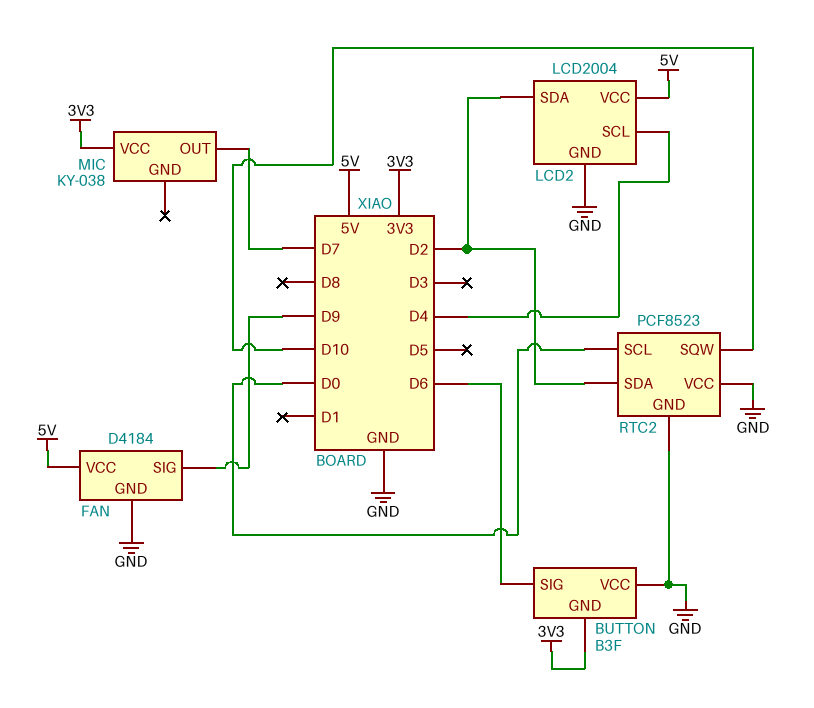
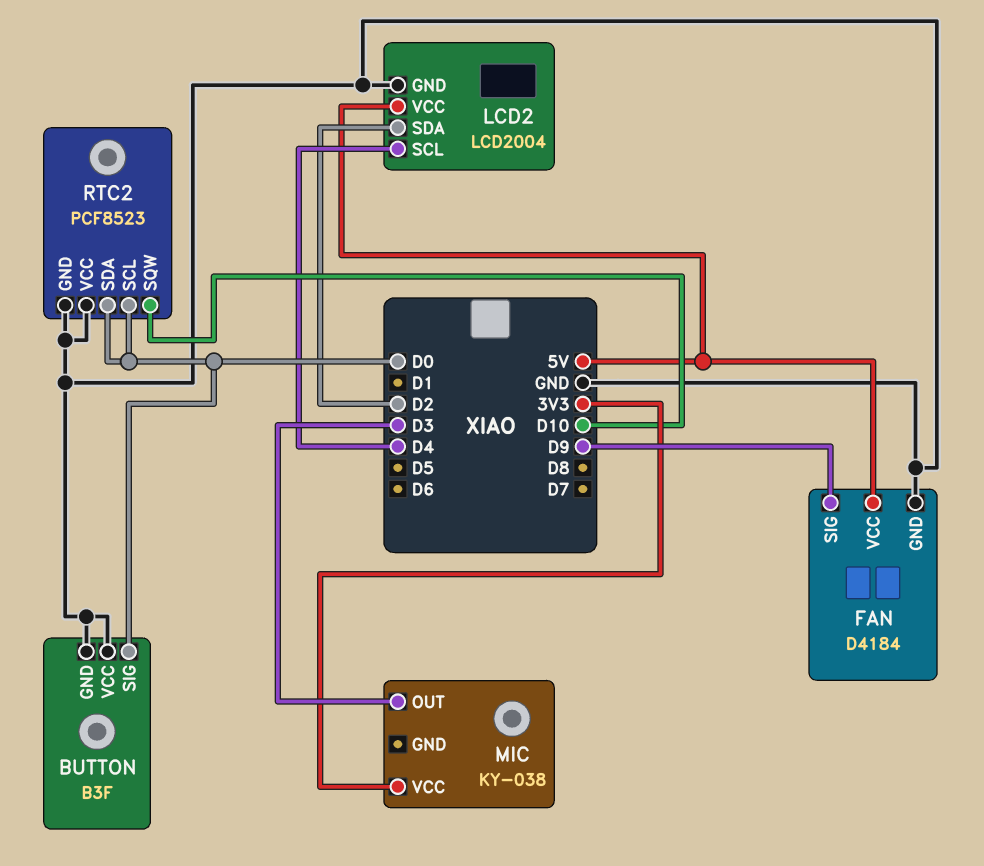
BUTTON pin GND: 3V3 -> GND
BUTTON pin SIG: D6 -> D0
MIC pin OUT: D7 -> D3
RTC2 pin SDA: D2 -> D0

